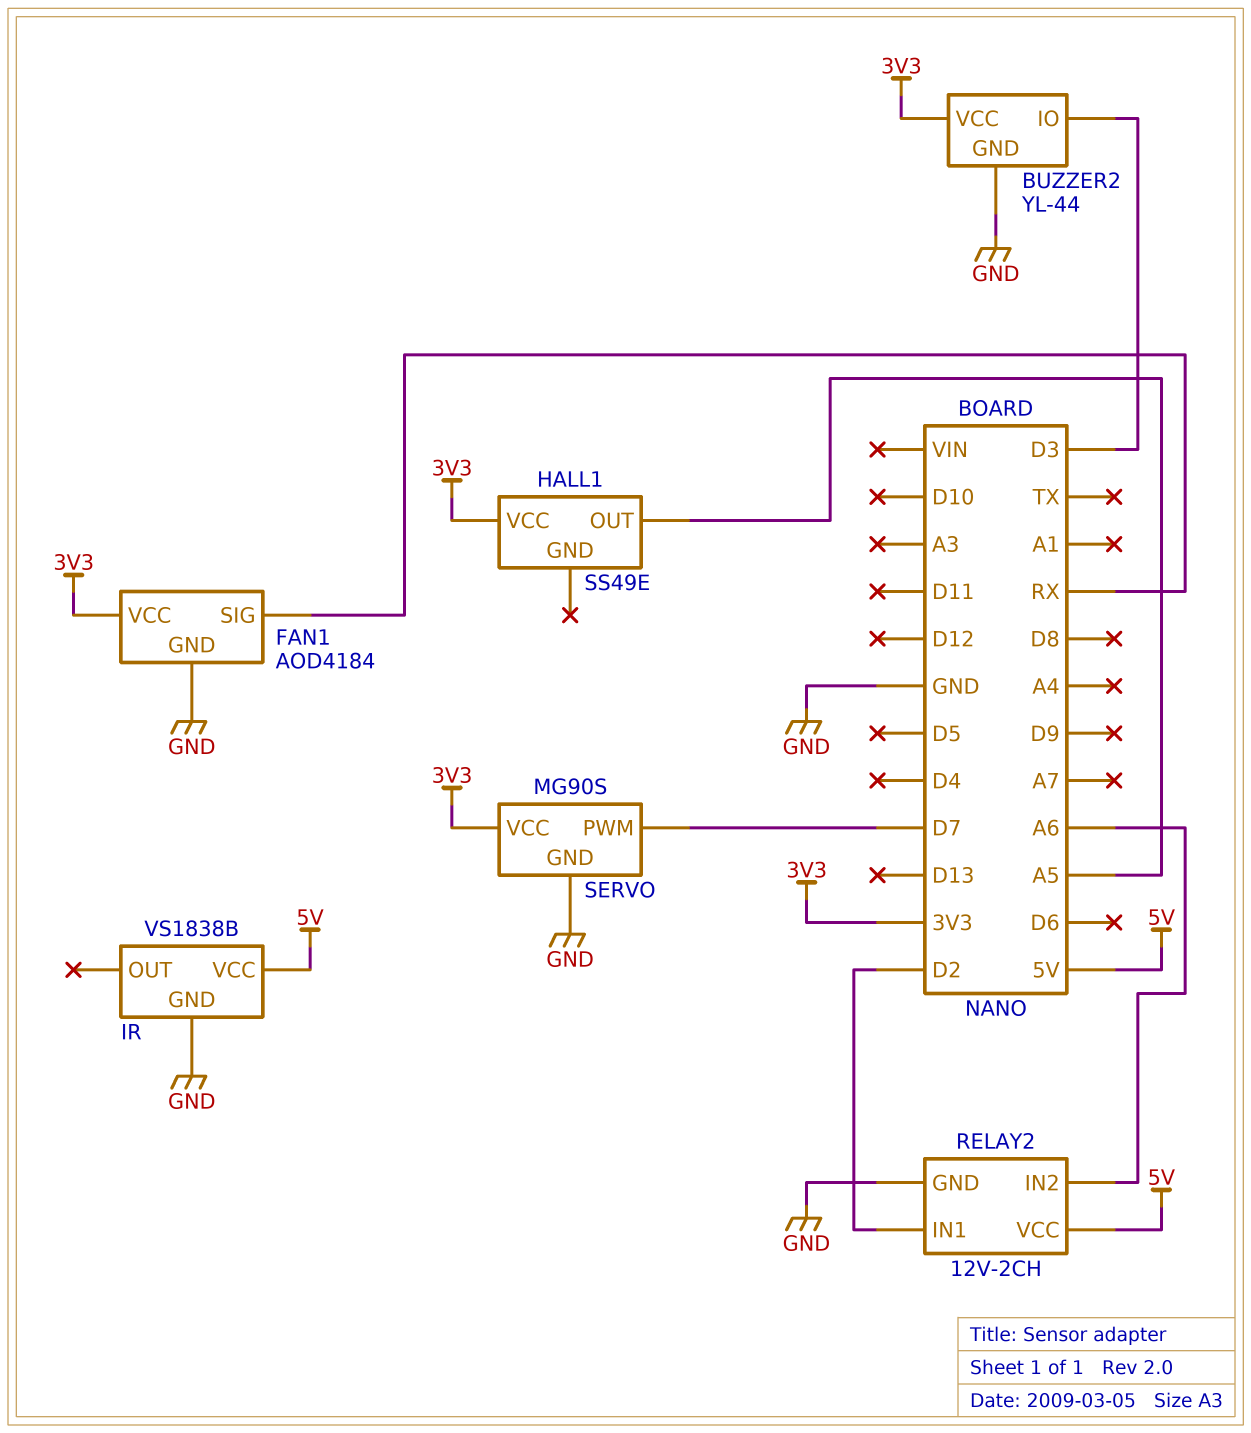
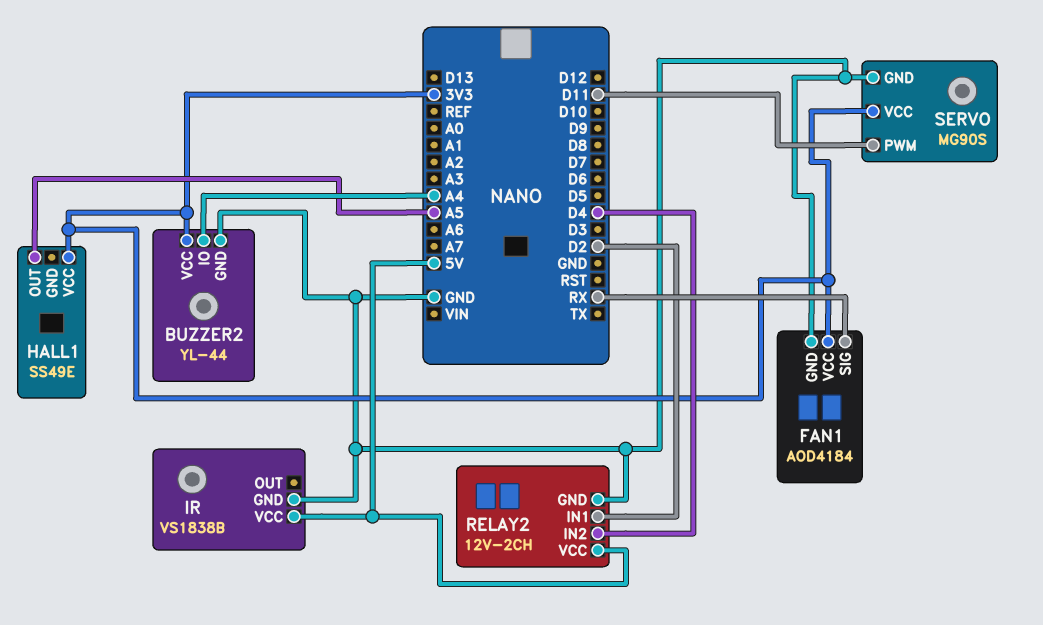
BUZZER2 pin IO: D3 -> A4
RELAY2 pin IN2: A6 -> D4
SERVO pin PWM: D7 -> D11

